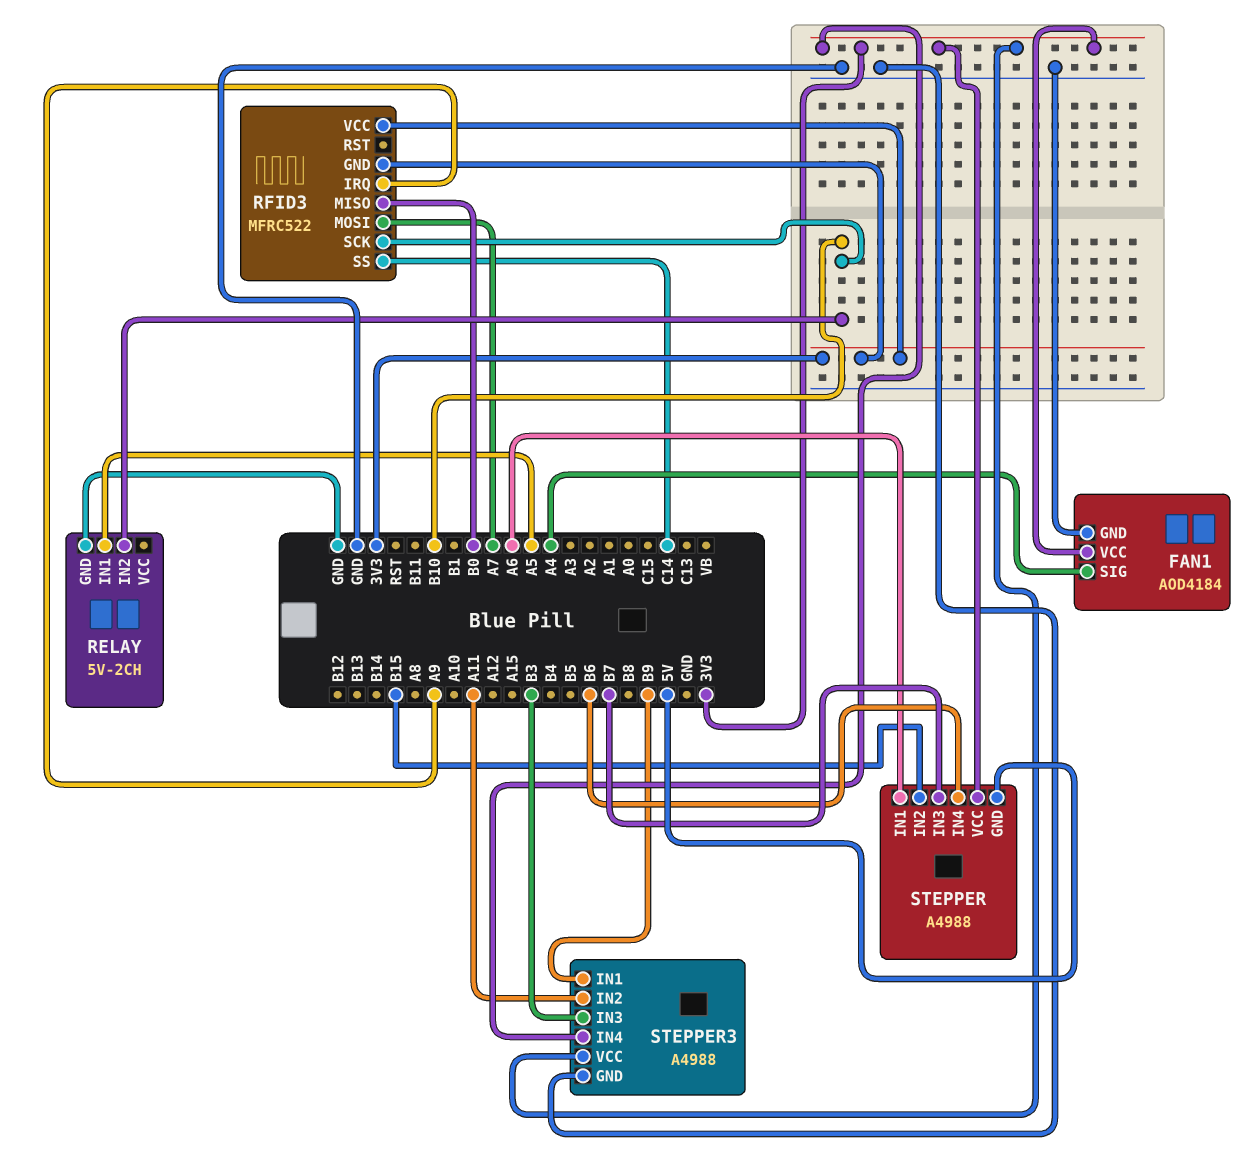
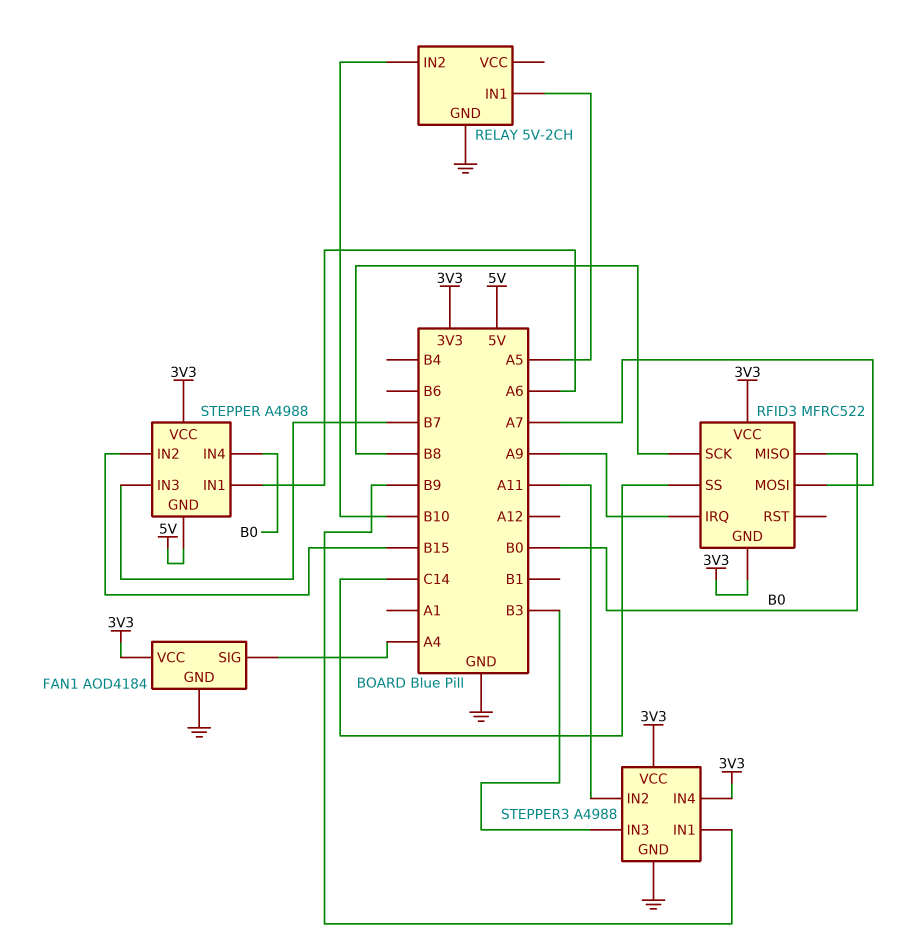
RFID3 pin SCK: B10 -> B8
STEPPER pin IN4: B6 -> B0

